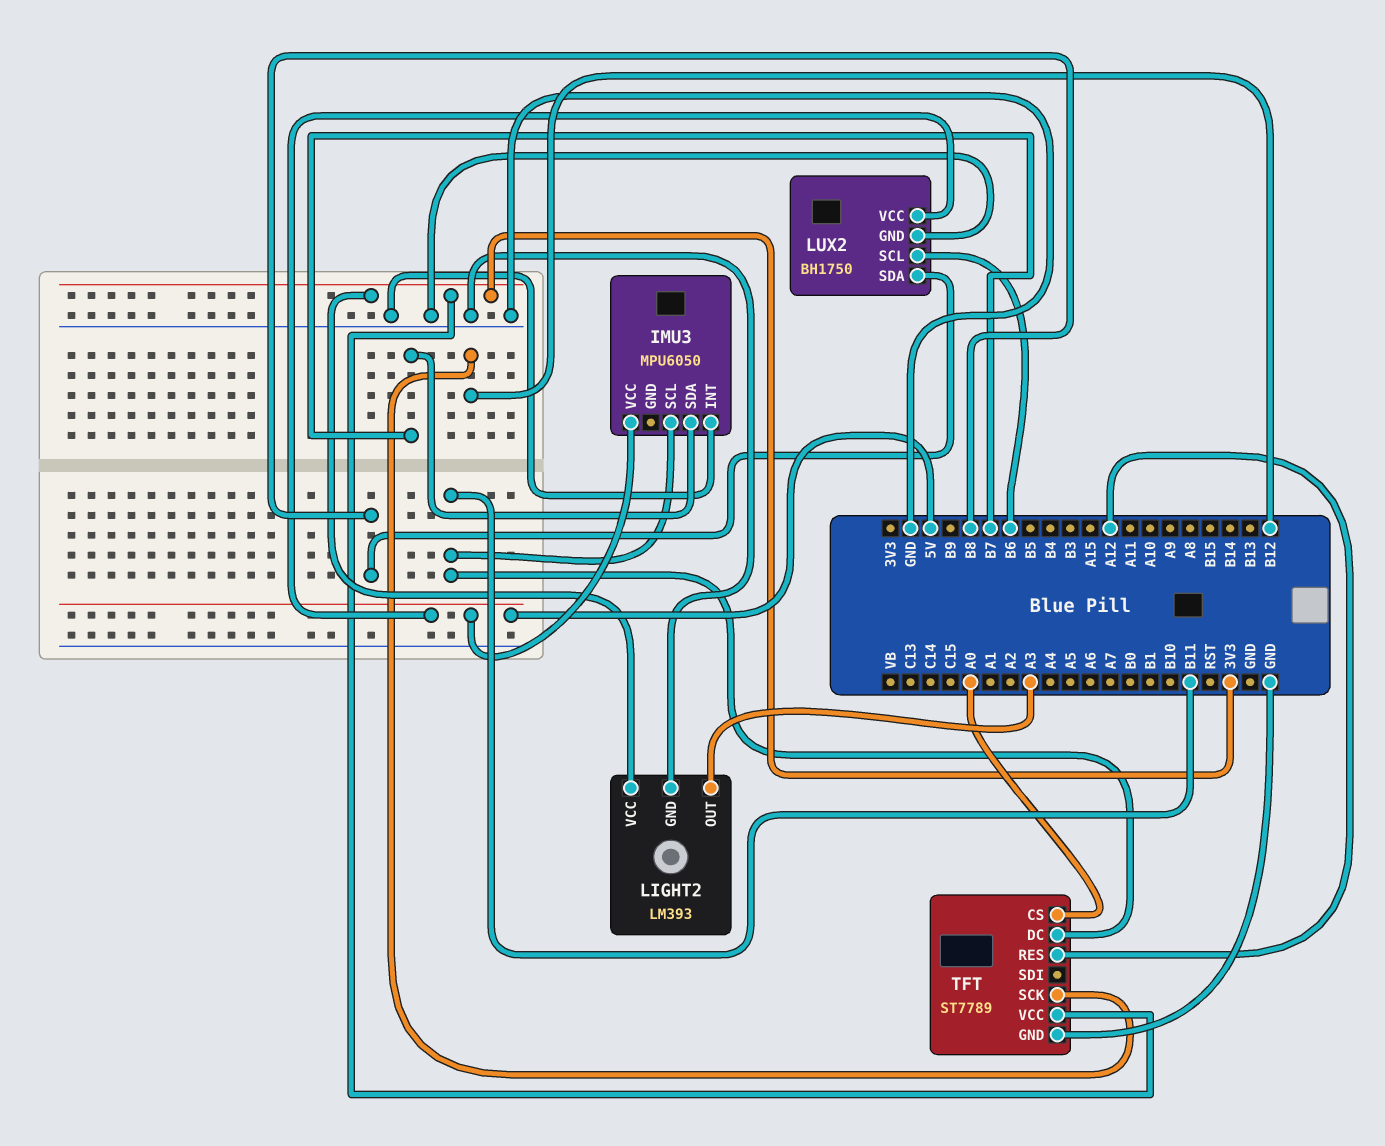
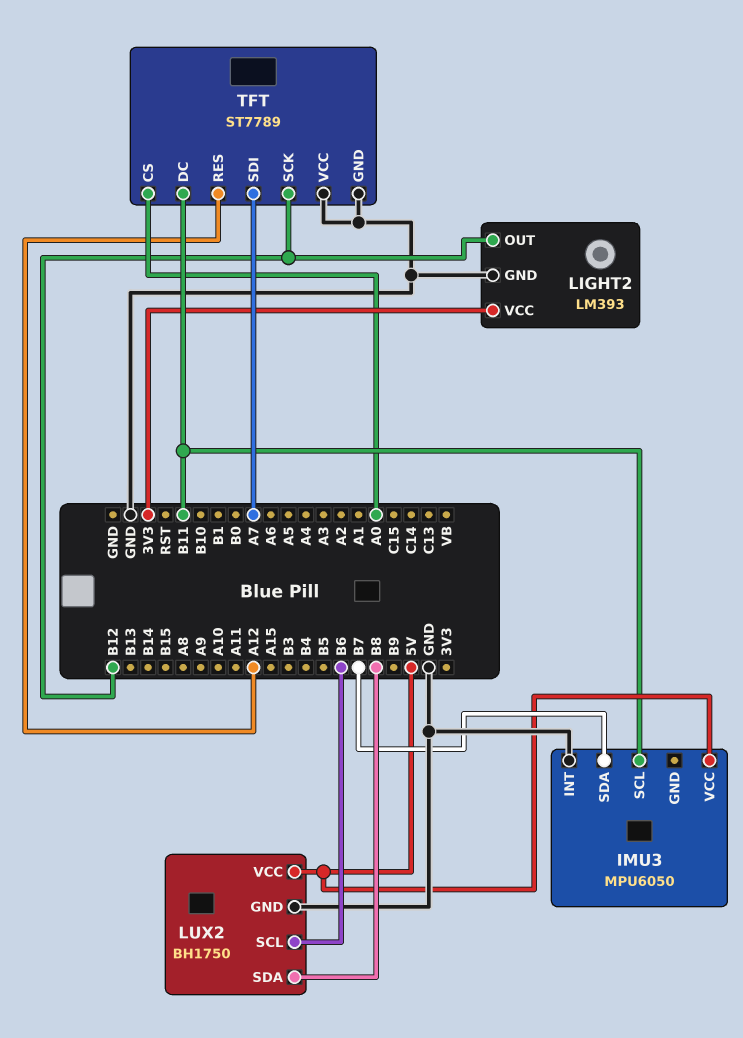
LIGHT2 pin OUT: A3 -> B12
TFT pin SDI: none -> A7
TFT pin VCC: 3V3 -> GND

